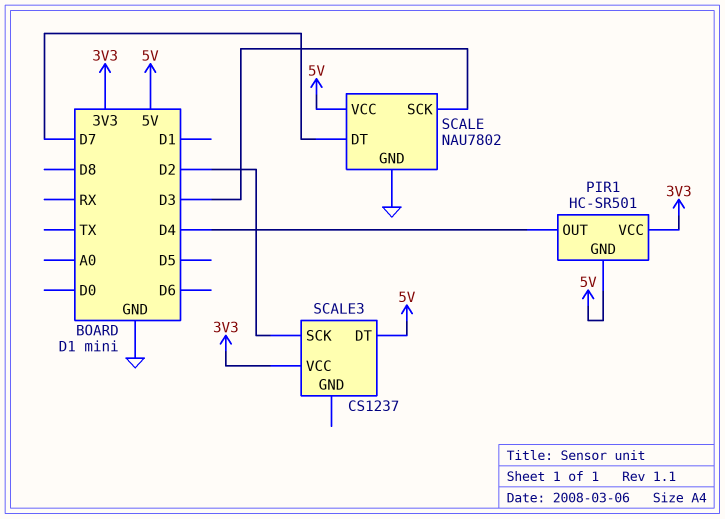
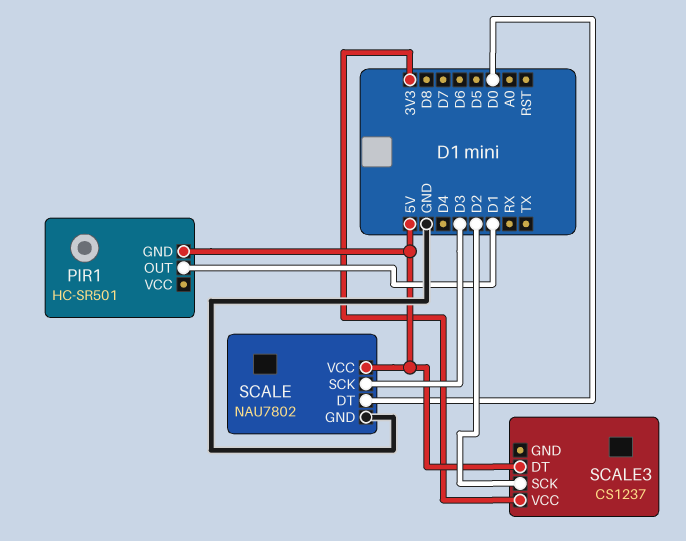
PIR1 pin OUT: D4 -> D1
PIR1 pin VCC: 3V3 -> none
SCALE pin DT: D7 -> D0

